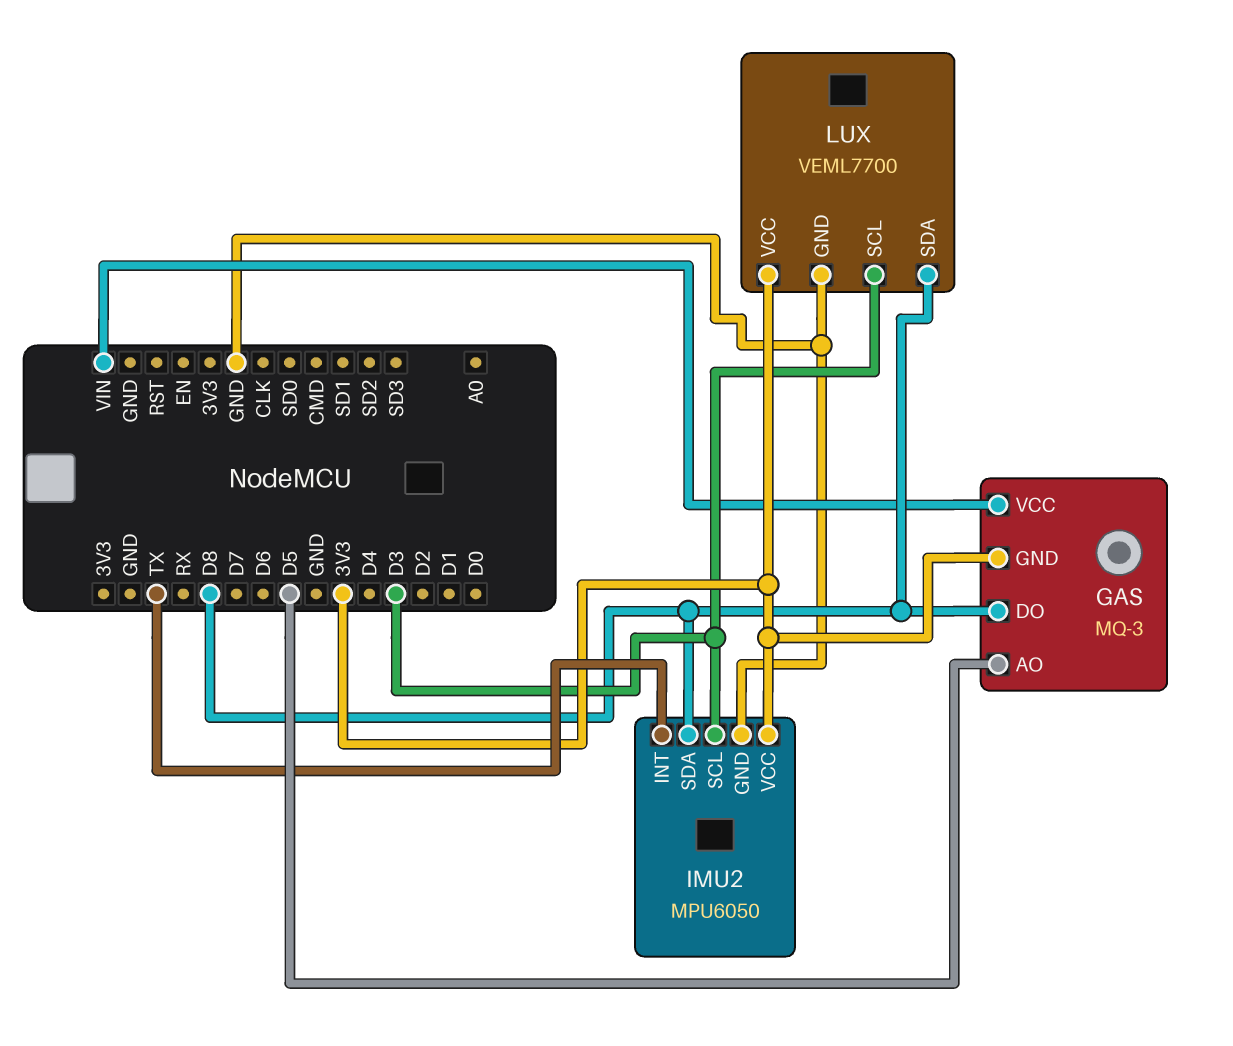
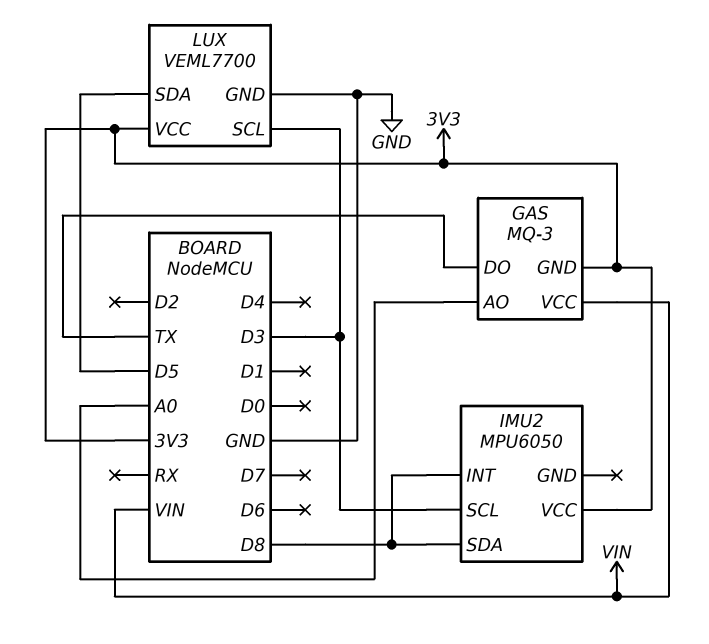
GAS pin AO: D5 -> A0
GAS pin DO: D8 -> TX
IMU2 pin GND: GND -> none
IMU2 pin INT: TX -> D8
LUX pin SDA: D8 -> D5

